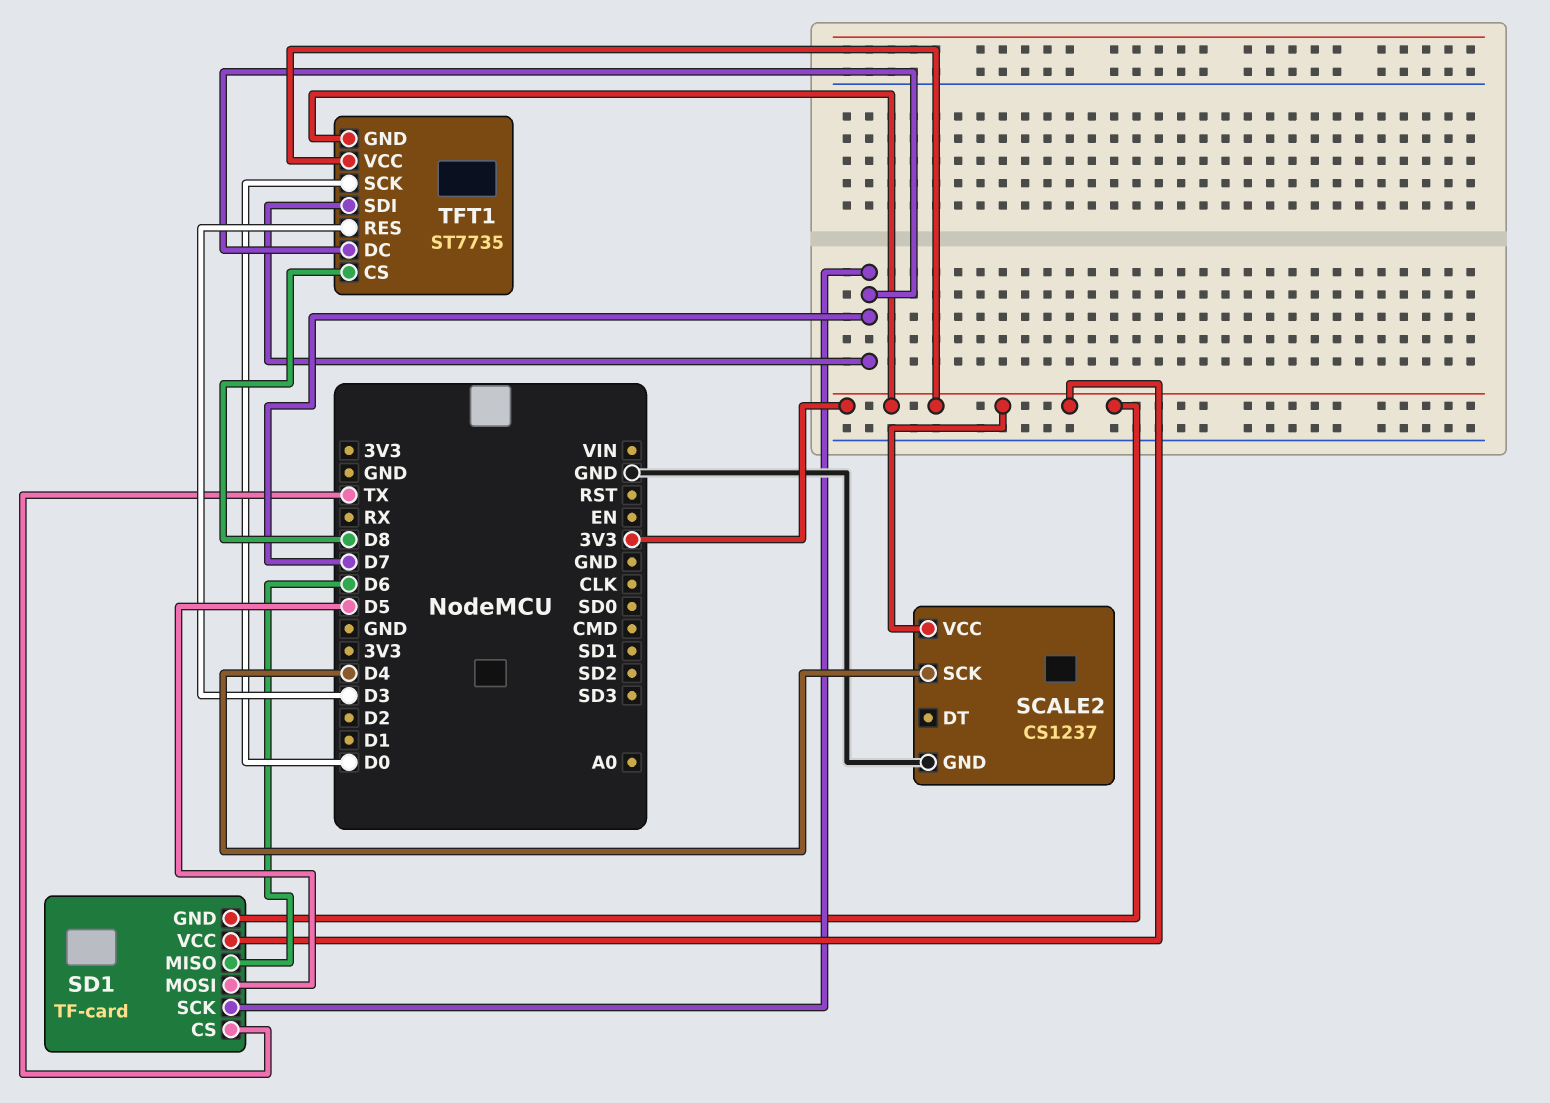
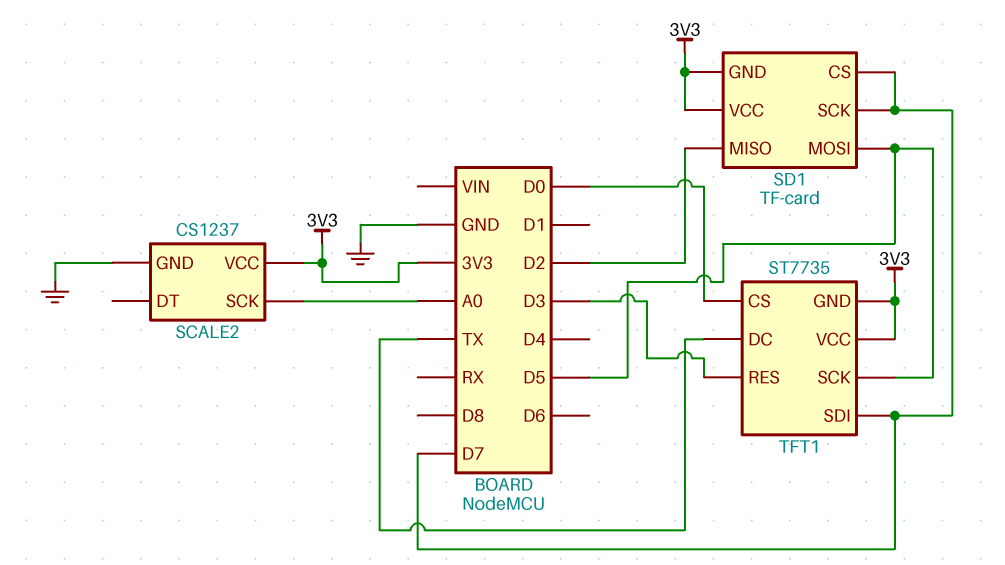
SCALE2 pin SCK: D4 -> A0
SD1 pin CS: TX -> D7
SD1 pin MISO: D6 -> D2
TFT1 pin CS: D8 -> D0
TFT1 pin DC: D7 -> TX
TFT1 pin SCK: D0 -> D5

